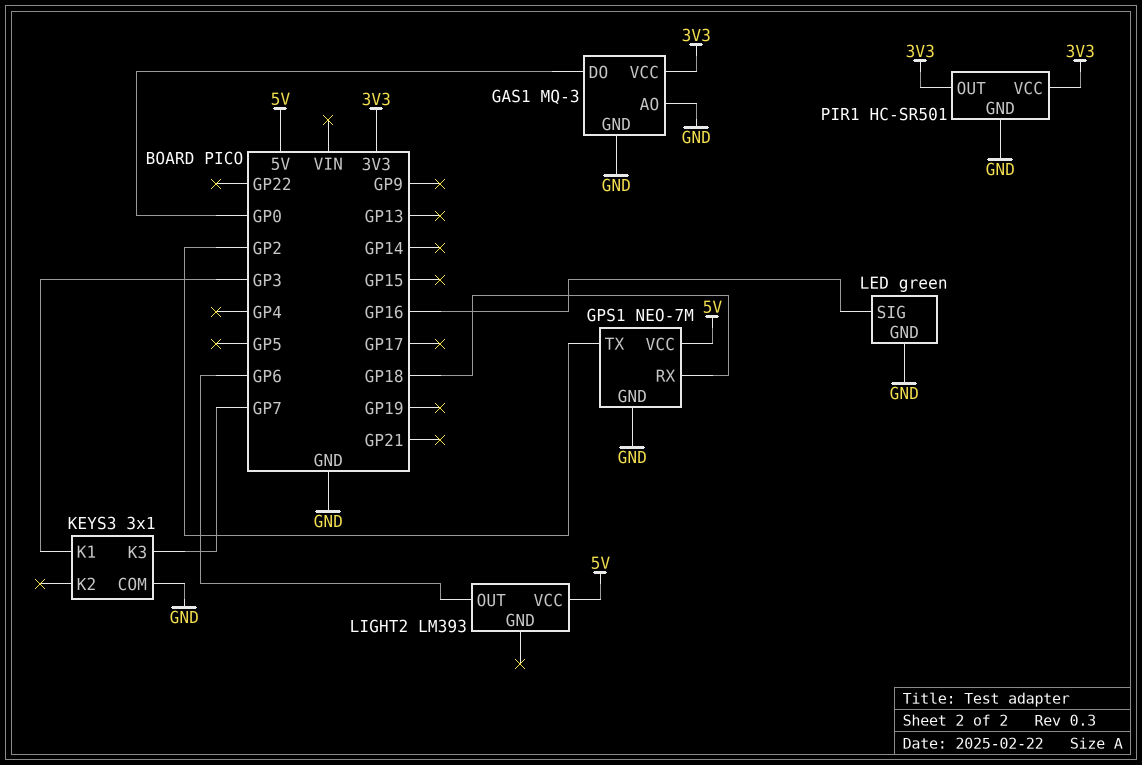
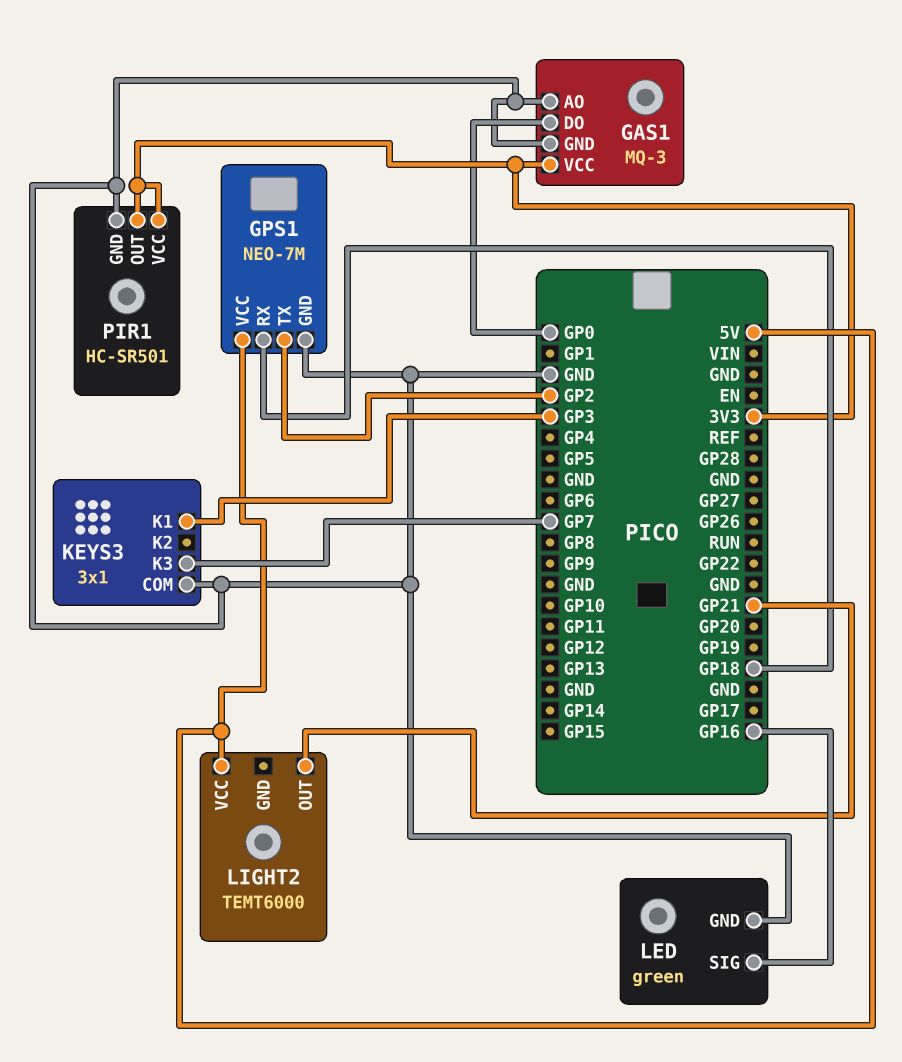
LIGHT2: LM393 -> TEMT6000
LIGHT2 pin OUT: GP6 -> GP21

